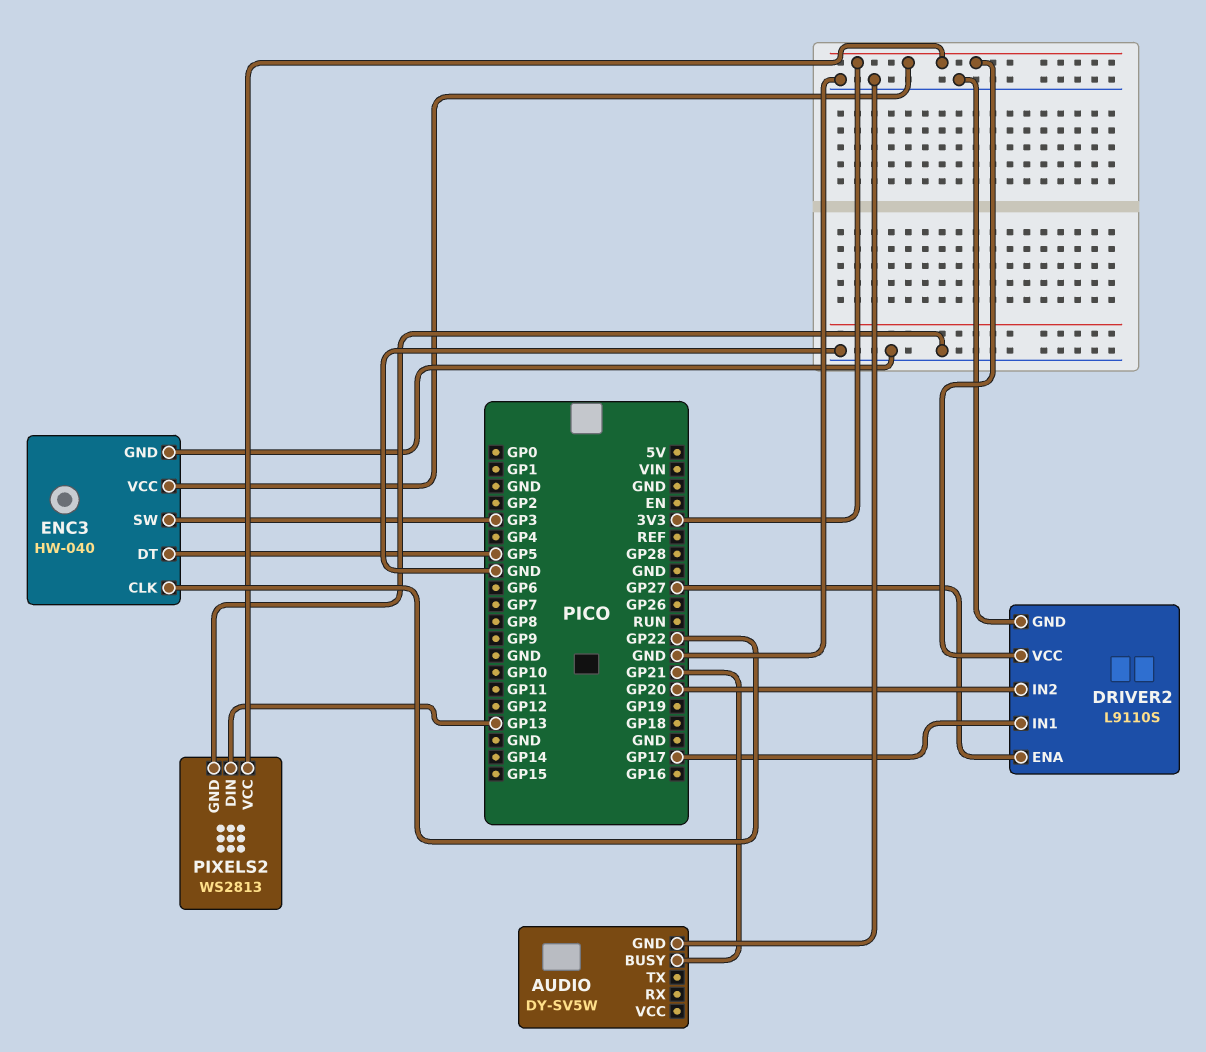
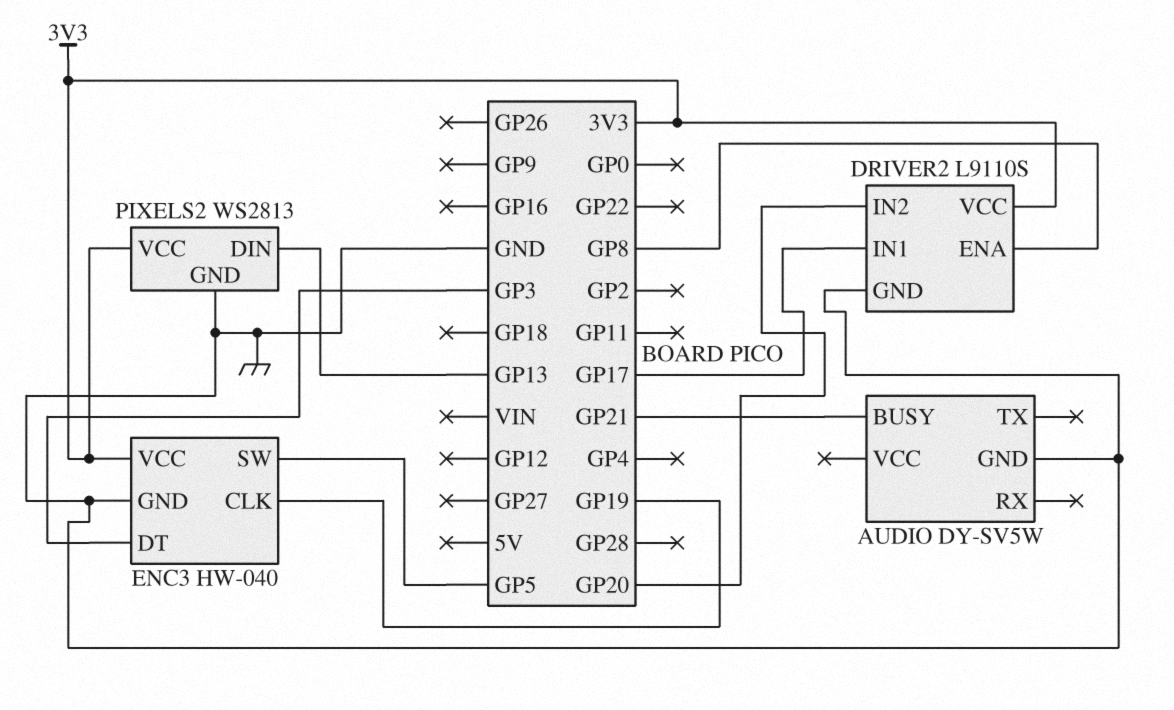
DRIVER2 pin ENA: GP27 -> GP8
ENC3 pin CLK: GP22 -> GP19
ENC3 pin DT: GP5 -> GP3
ENC3 pin SW: GP3 -> GP5

